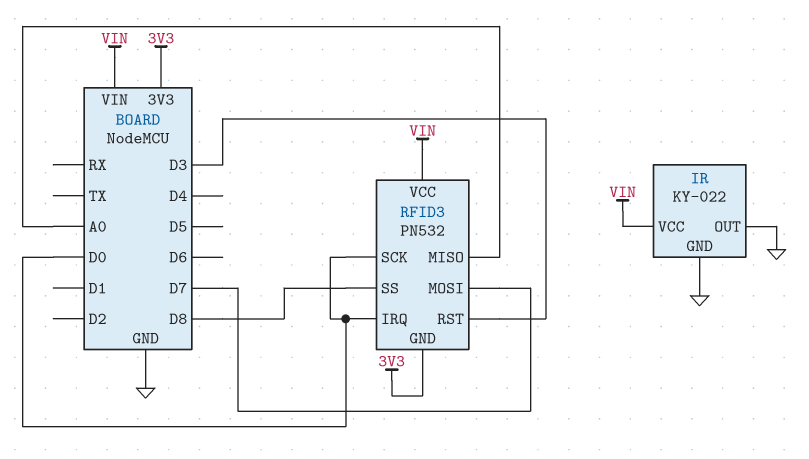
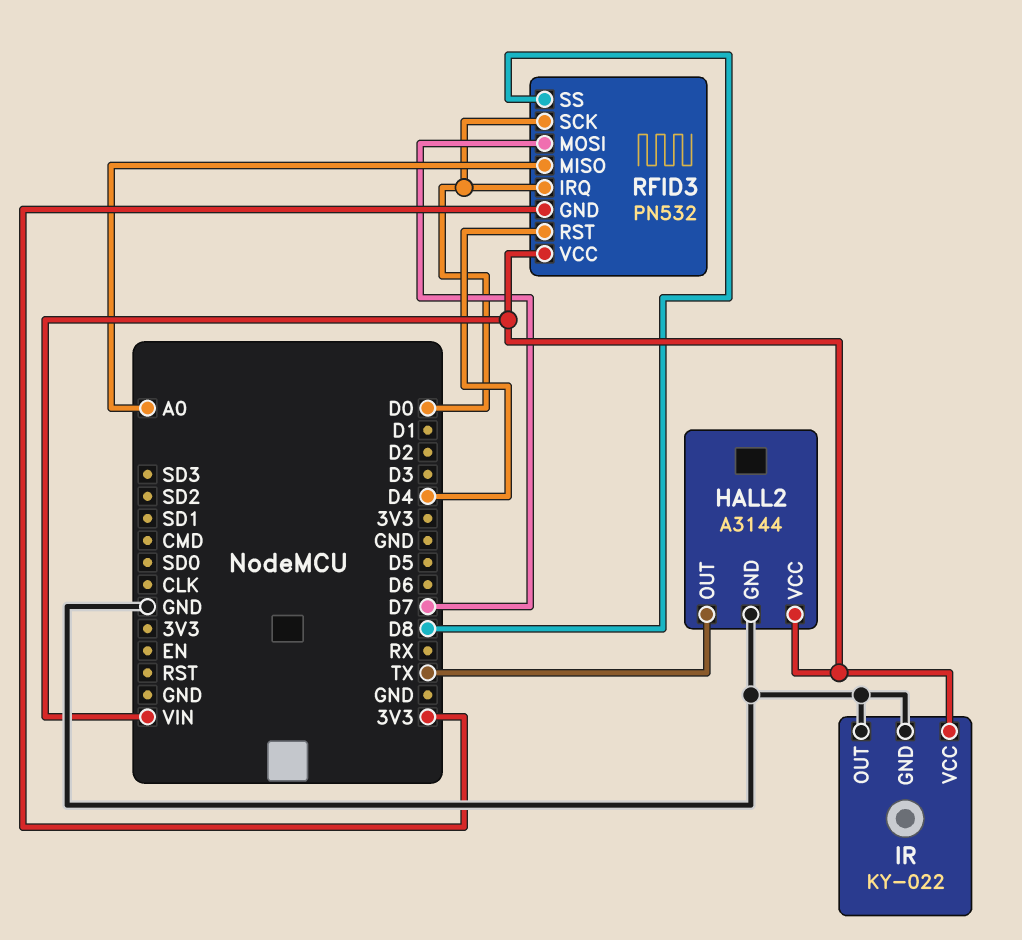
HALL2: none -> A3144
HALL2 pin GND: none -> GND
HALL2 pin OUT: none -> TX
HALL2 pin VCC: none -> VIN
RFID3 pin RST: D3 -> D4

